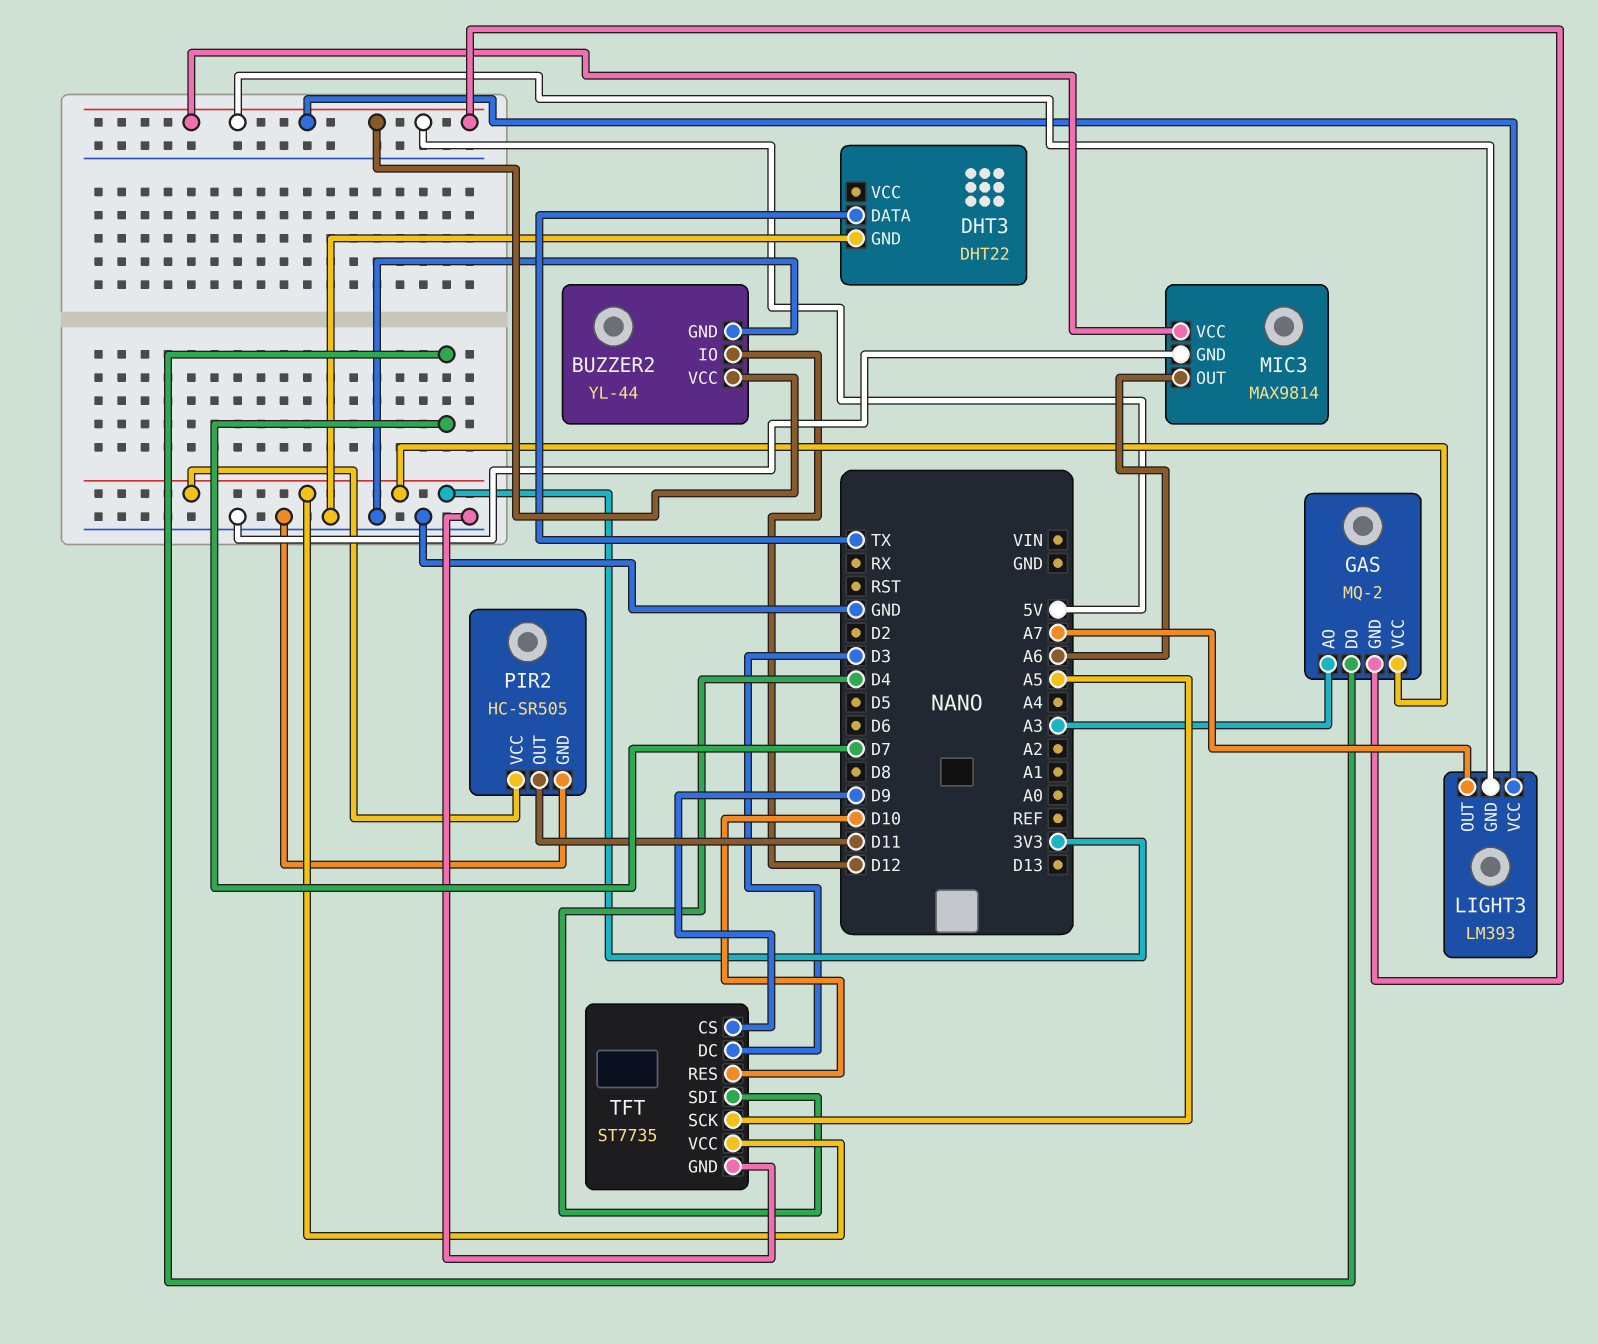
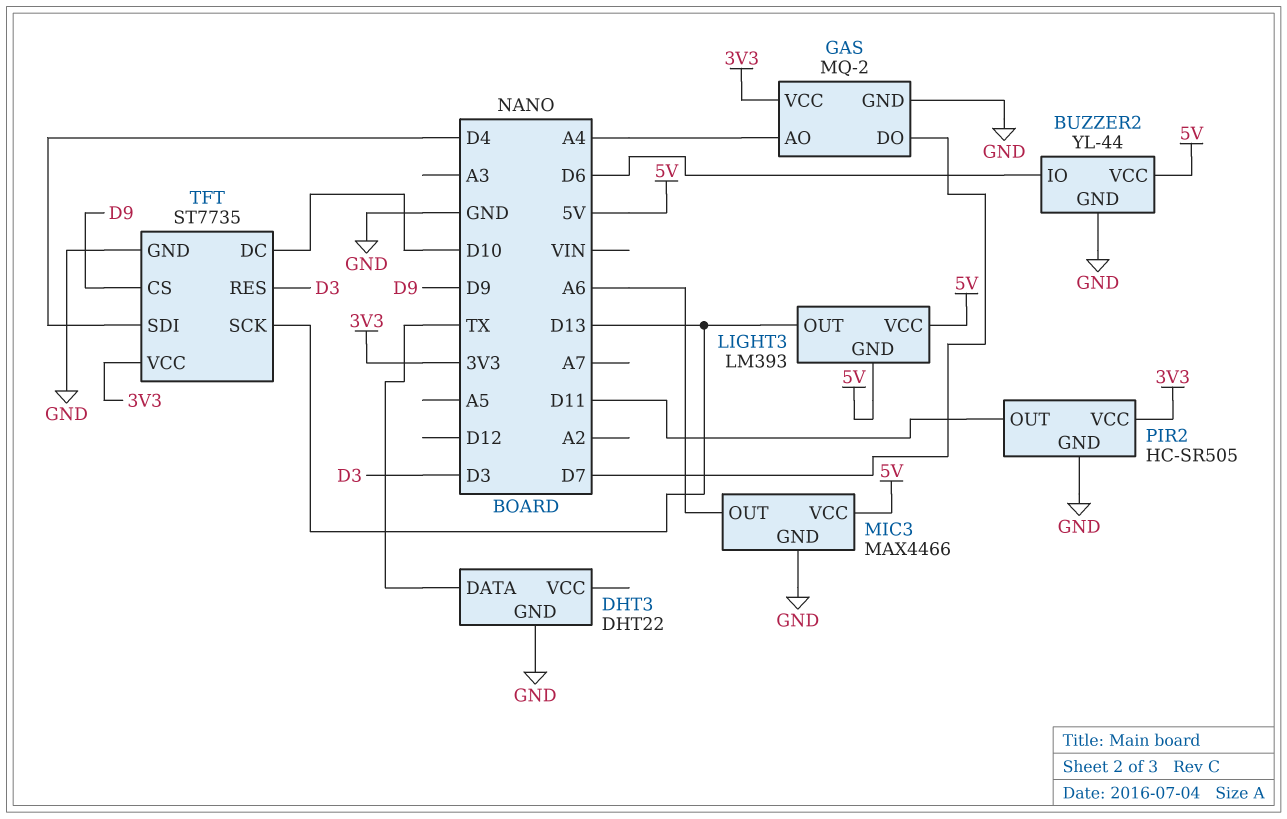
BUZZER2 pin IO: D12 -> D6
GAS pin AO: A3 -> A4
GAS pin GND: 5V -> GND
LIGHT3 pin OUT: A7 -> D13
MIC3: MAX9814 -> MAX4466
TFT pin DC: D3 -> D10
TFT pin RES: D10 -> D3
TFT pin SCK: A5 -> D13

